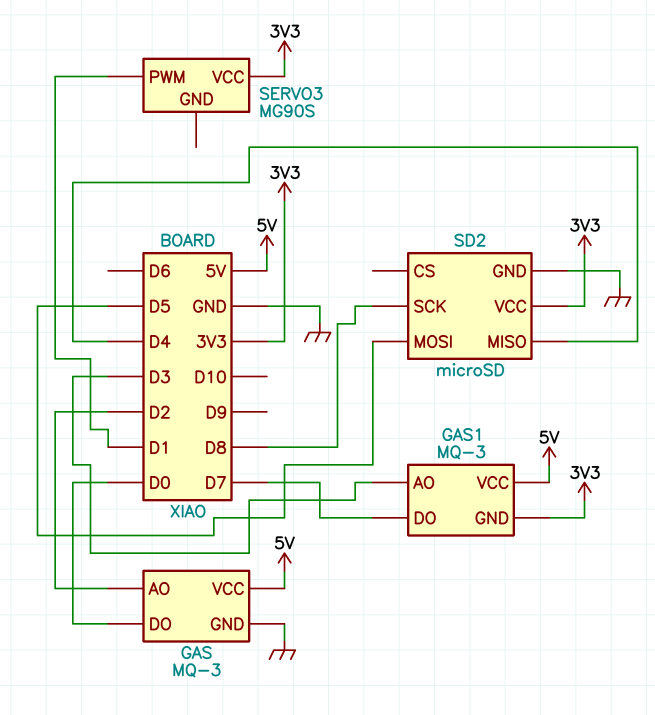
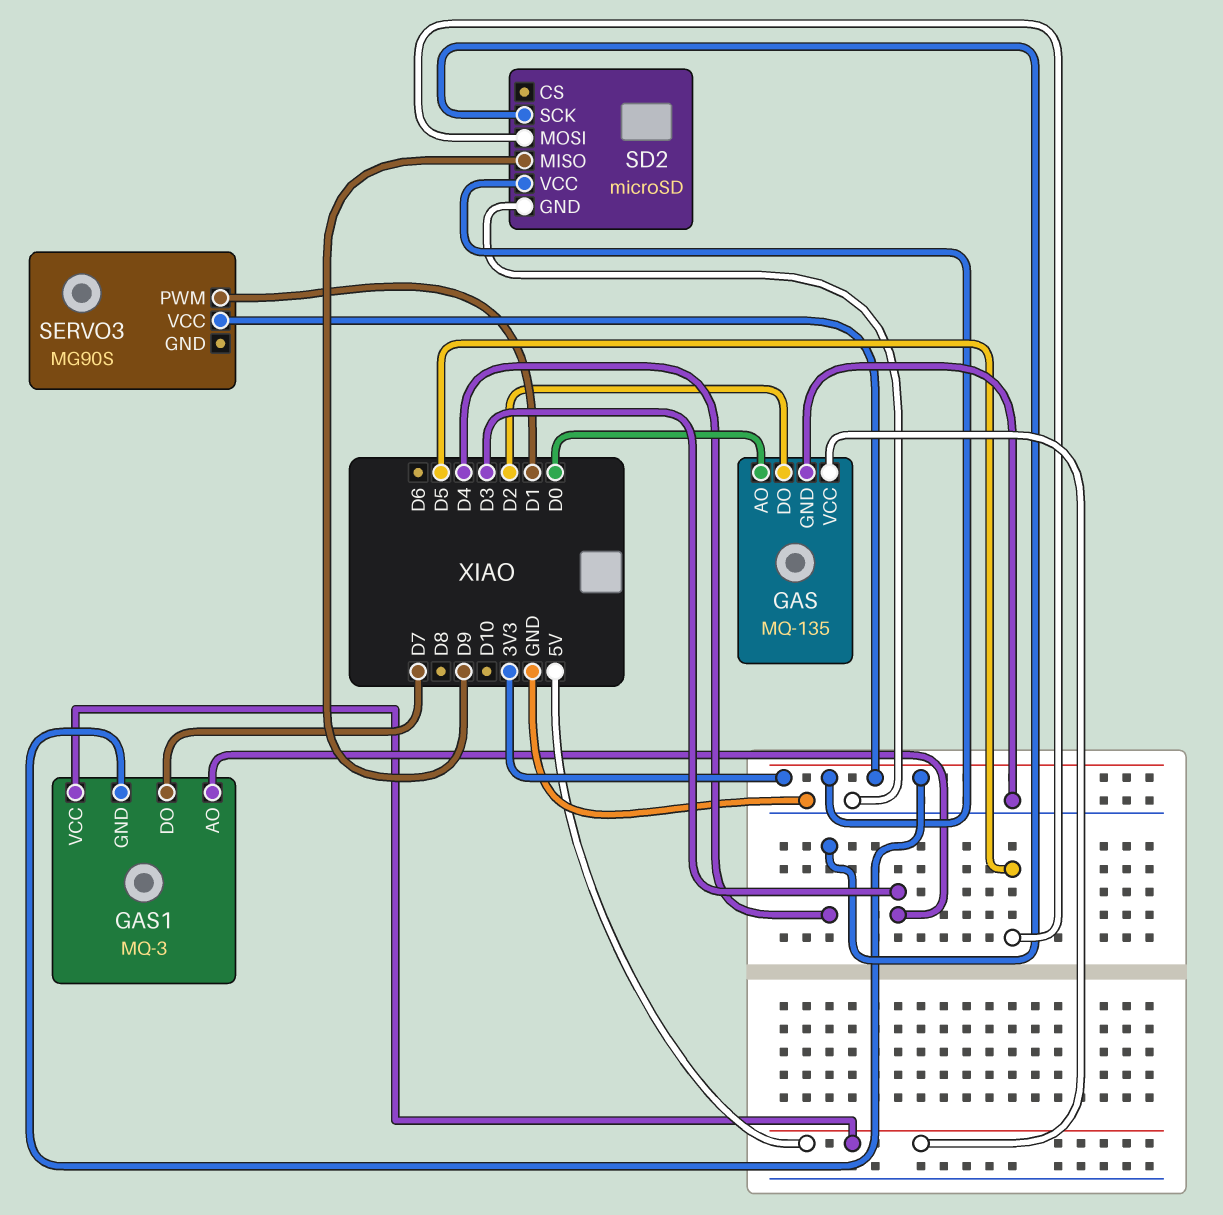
GAS: MQ-3 -> MQ-135
GAS pin AO: D2 -> D0
GAS pin DO: D0 -> D2
SD2 pin MISO: D4 -> D9
SD2 pin SCK: D8 -> D4

